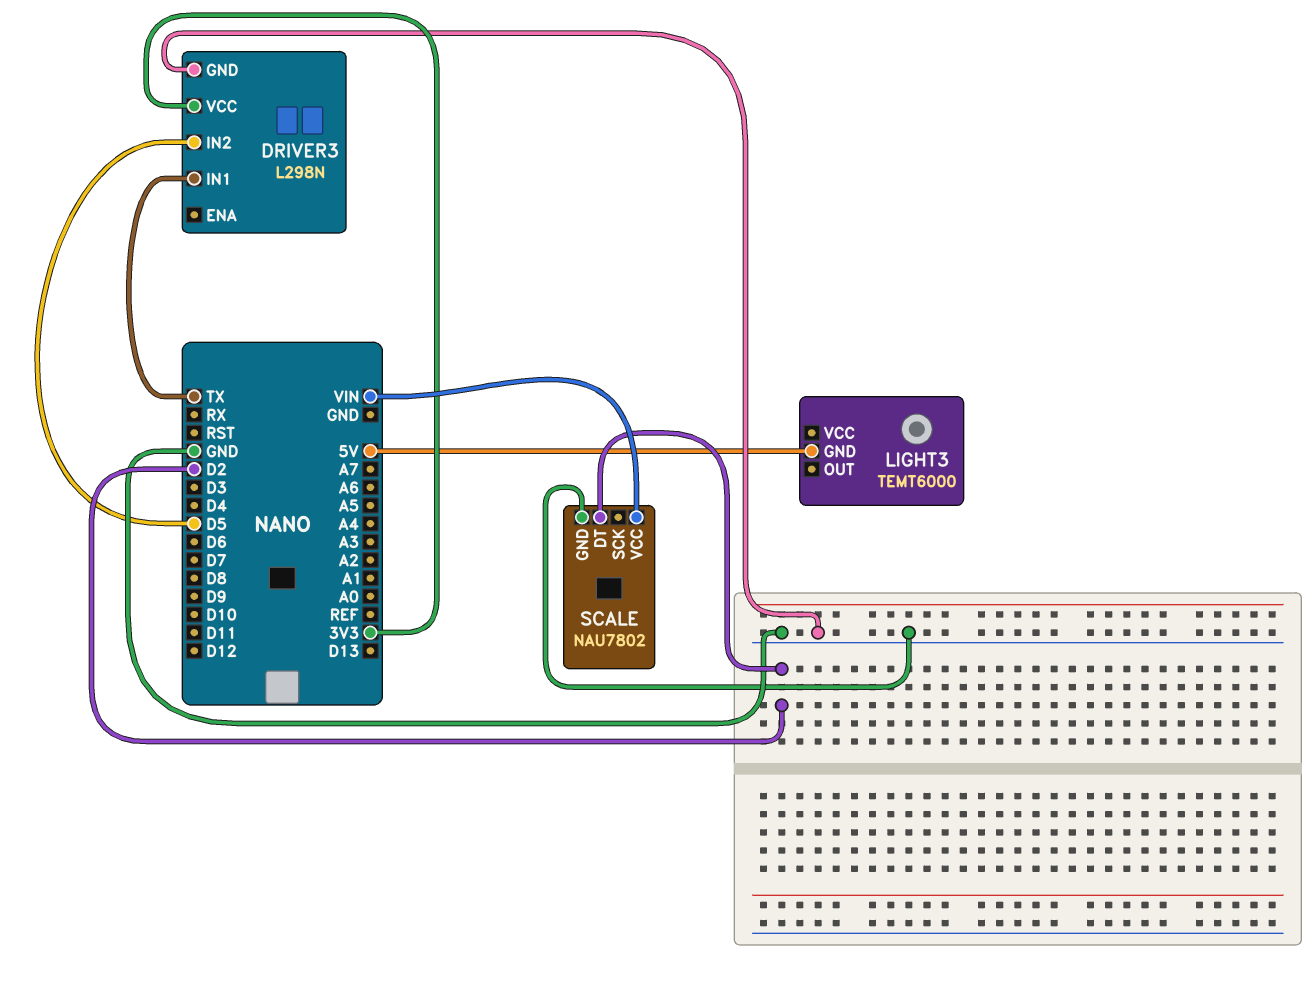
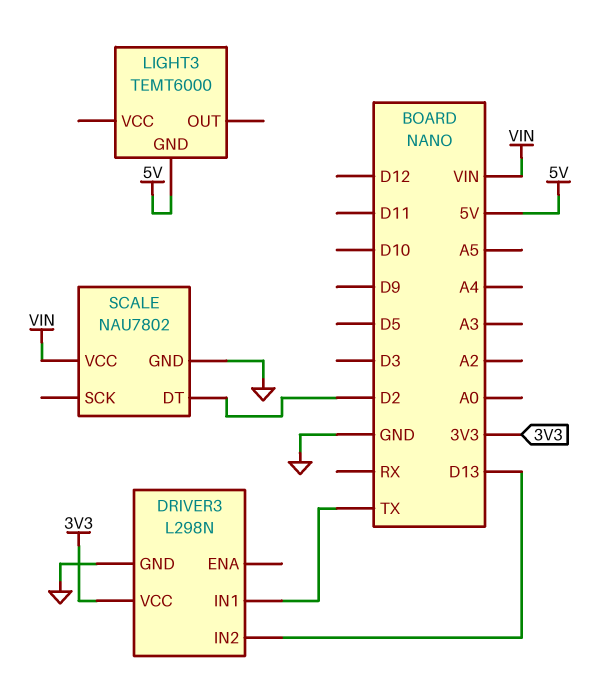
DRIVER3 pin IN2: D5 -> D13

